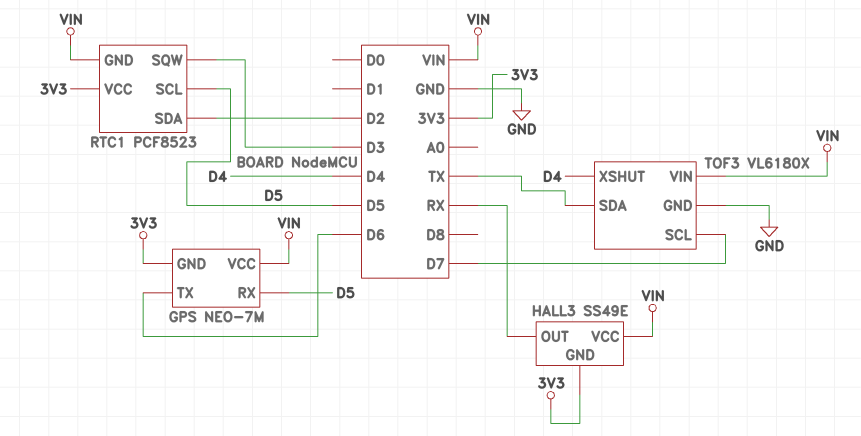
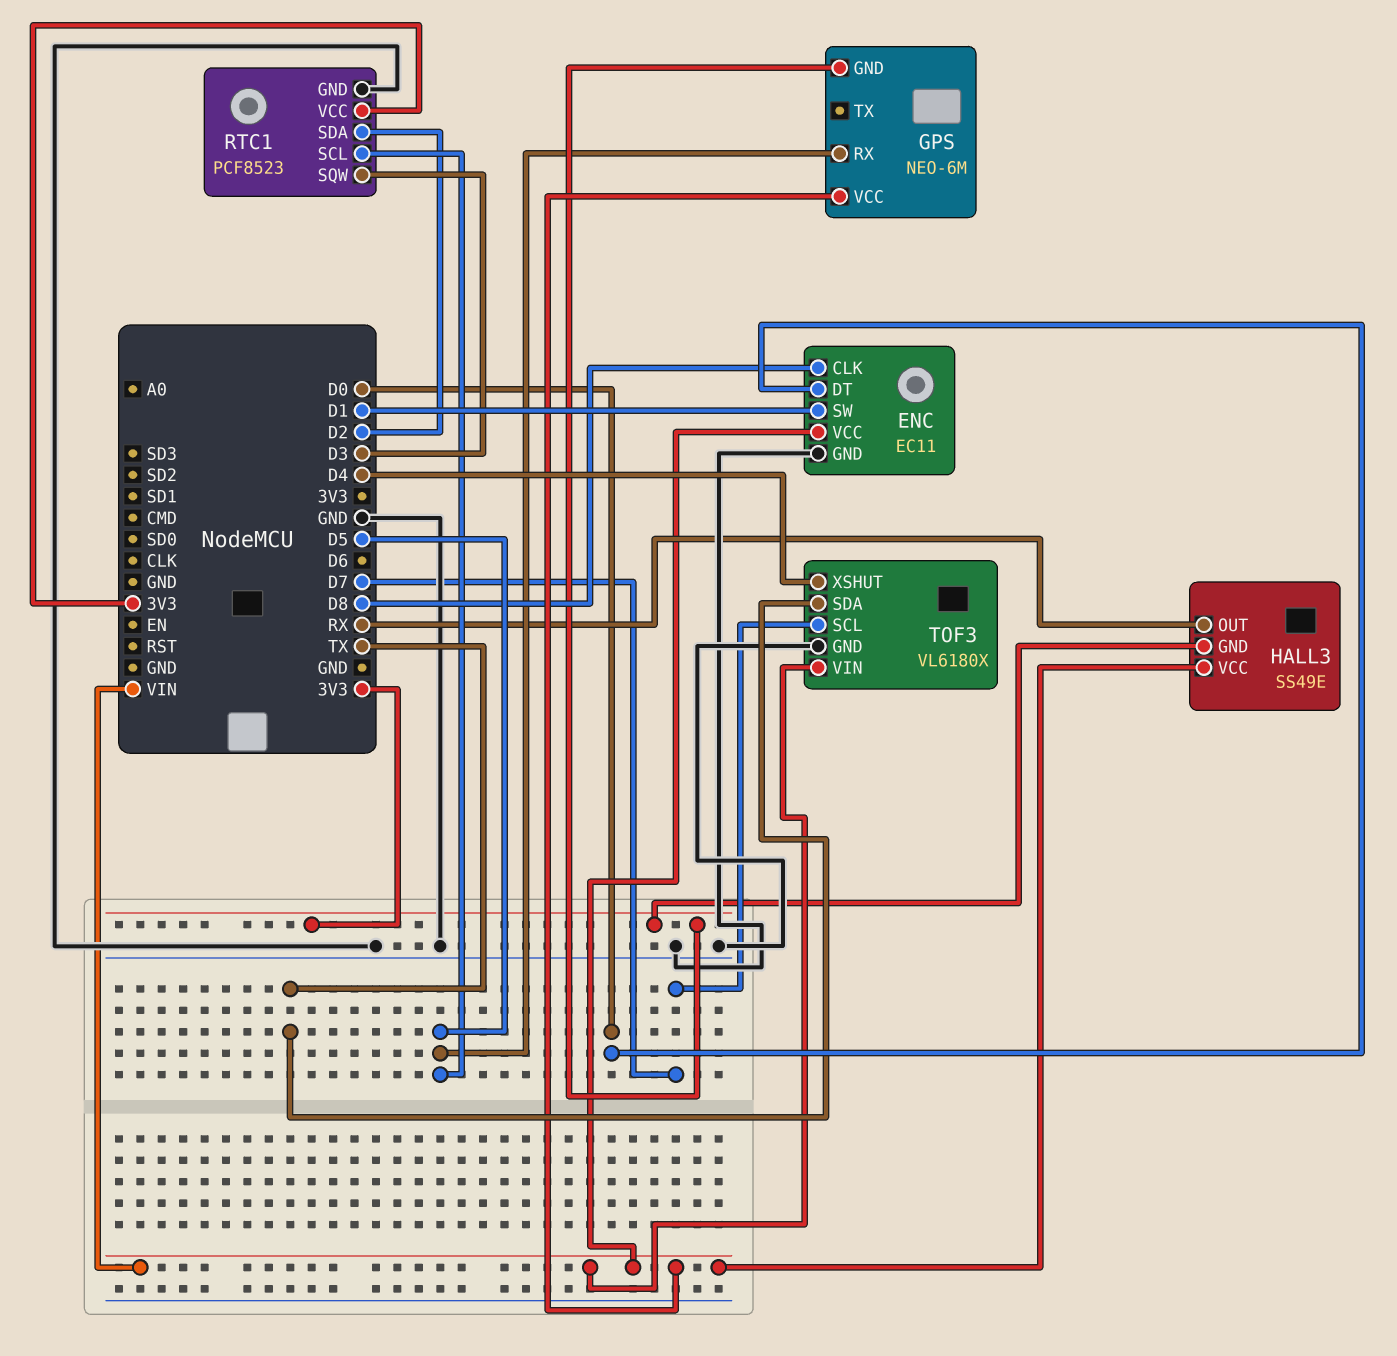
ENC: none -> EC11
ENC pin CLK: none -> D8
ENC pin DT: none -> D0
ENC pin GND: none -> GND
ENC pin SW: none -> D1
ENC pin VCC: none -> VIN
GPS: NEO-7M -> NEO-6M
GPS pin TX: D6 -> none
RTC1 pin GND: VIN -> GND

